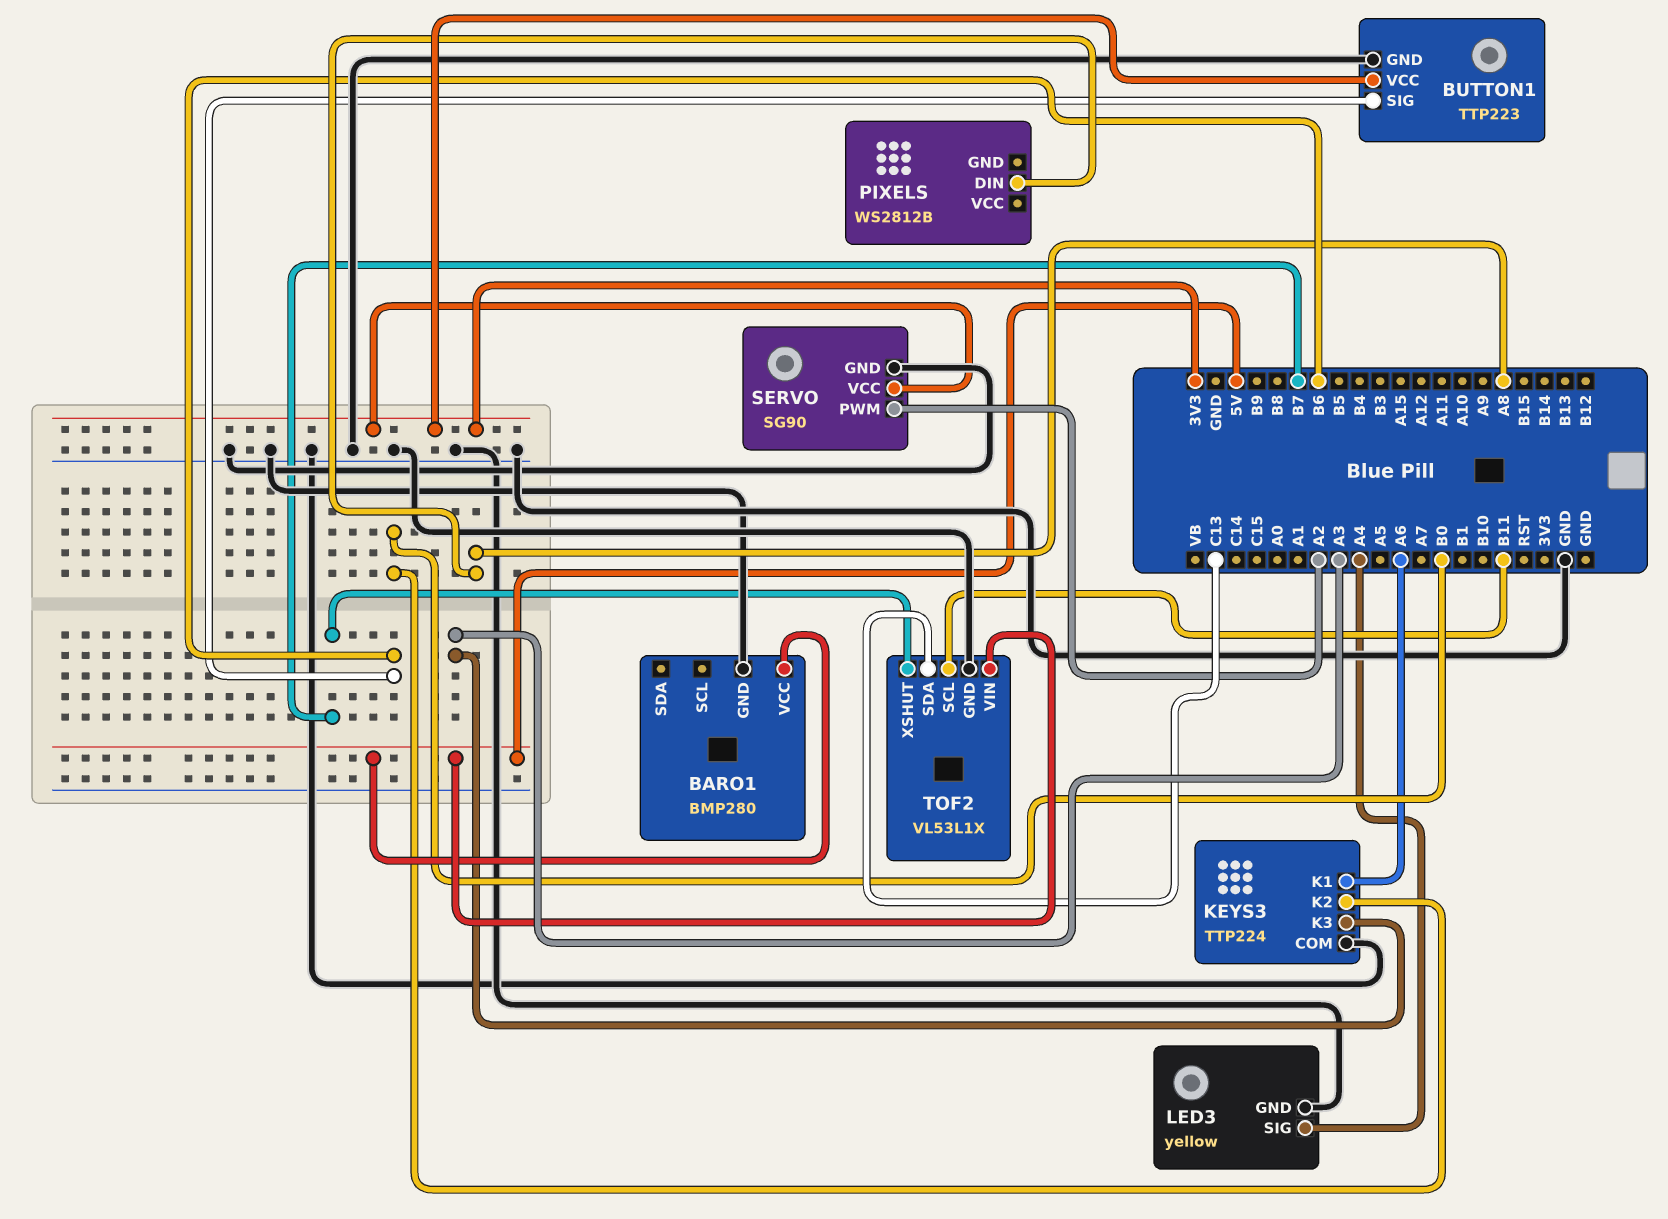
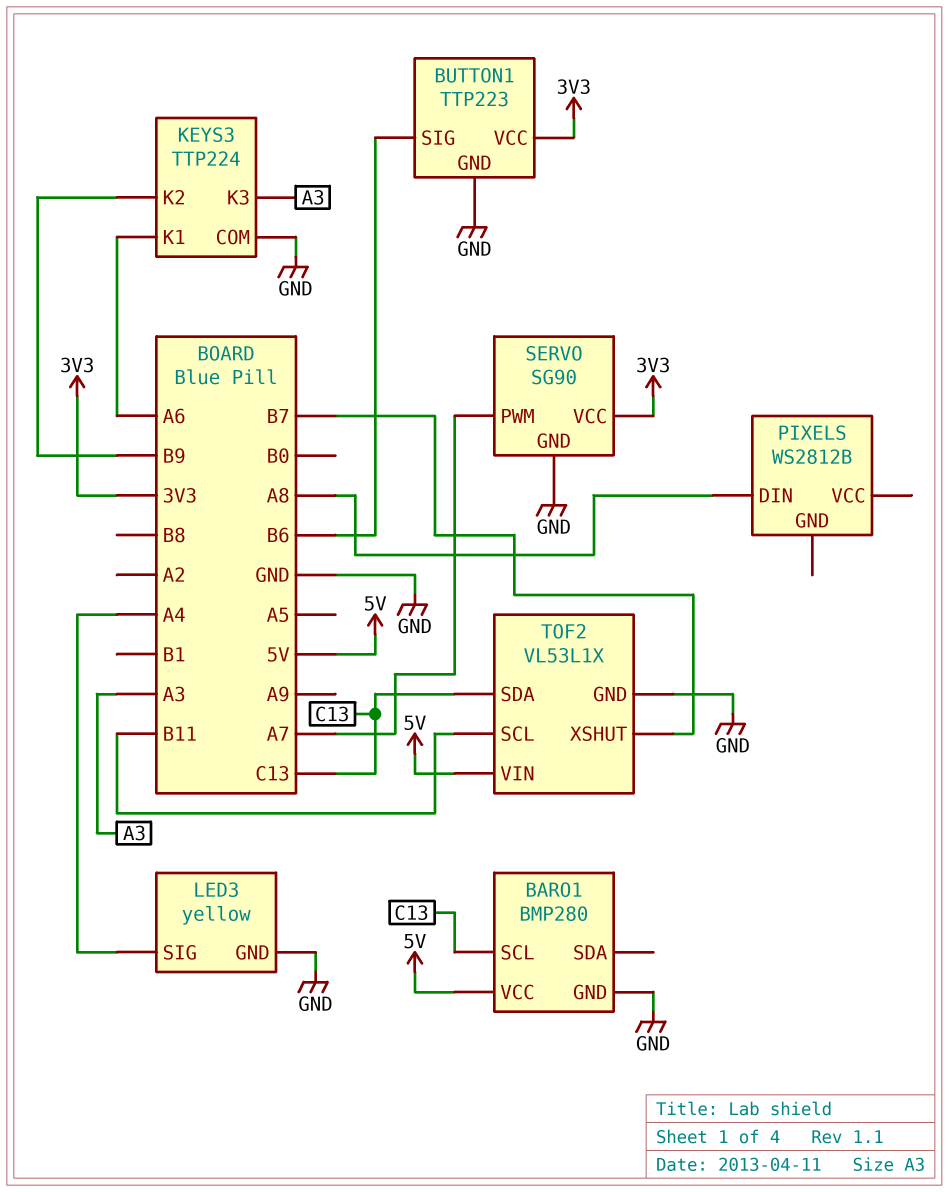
BARO1 pin SCL: none -> C13
KEYS3 pin K2: B0 -> B9
SERVO pin PWM: A2 -> A7

